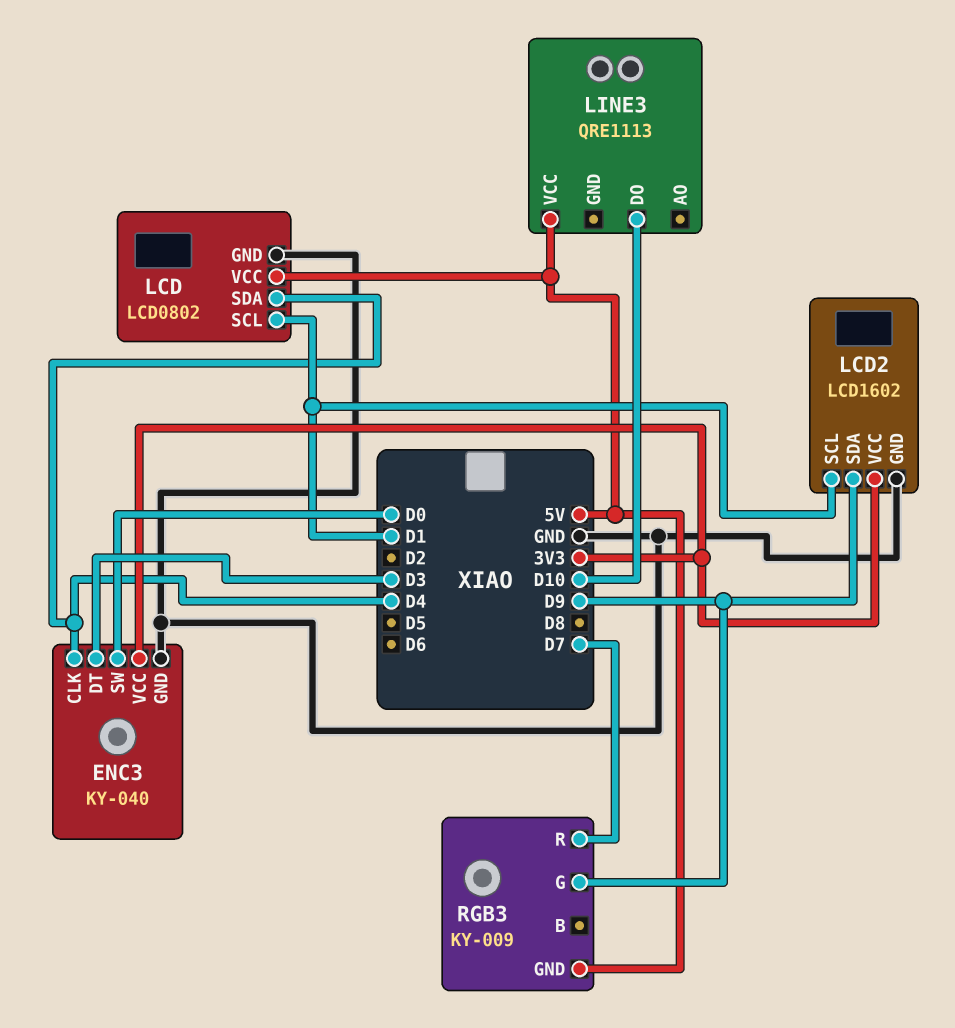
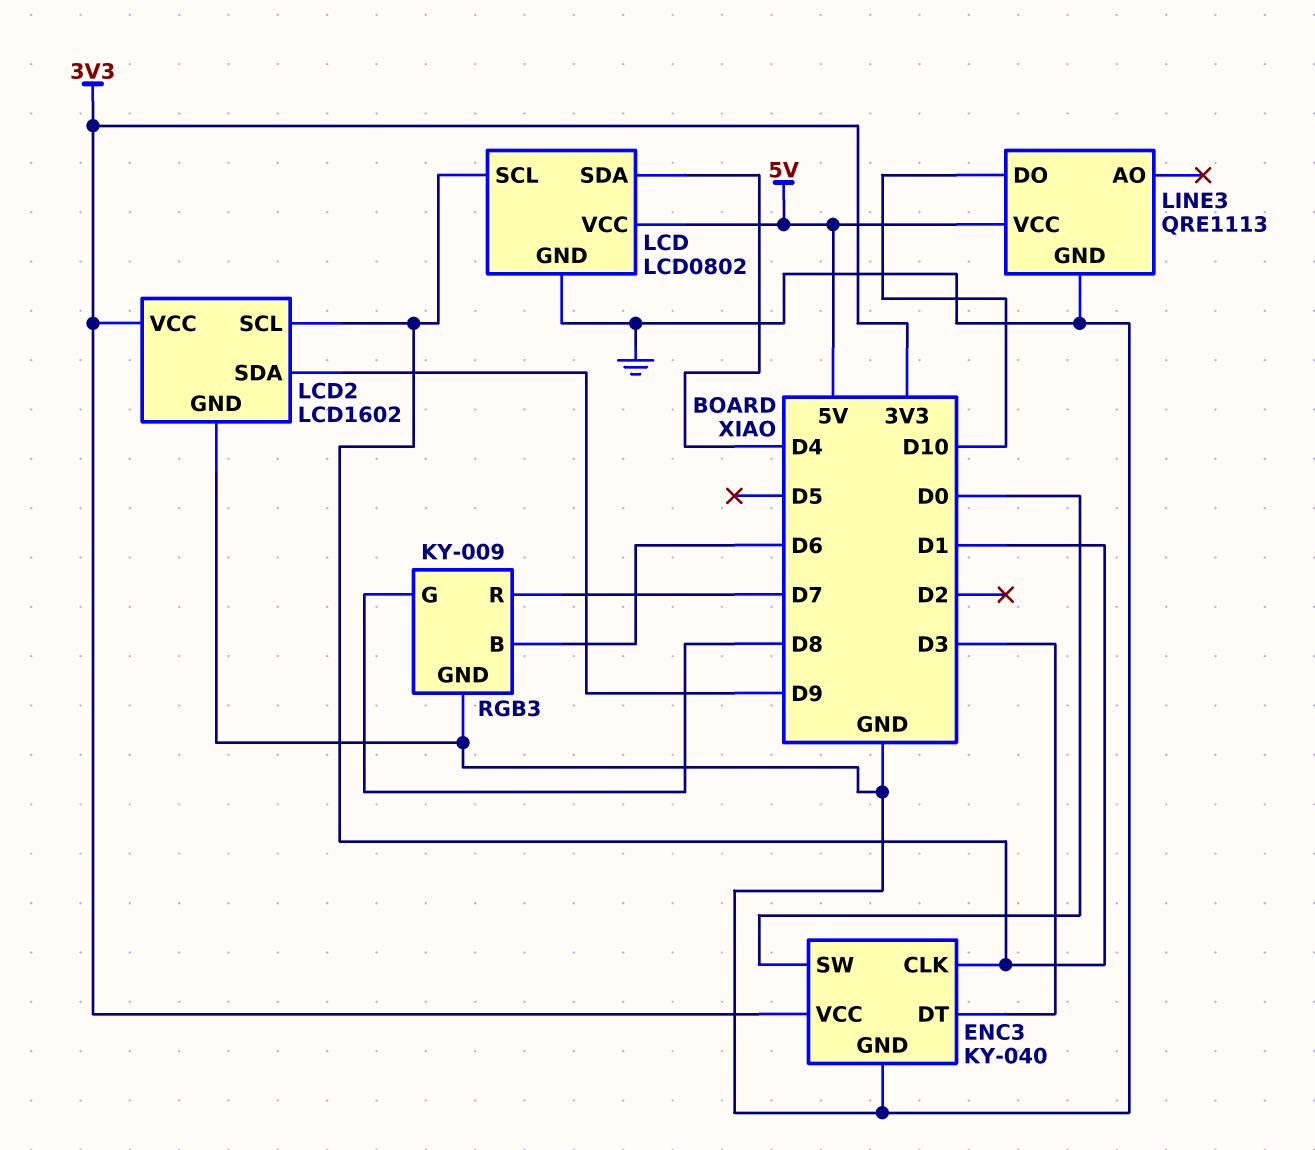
ENC3 pin CLK: D4 -> D1
LINE3 pin GND: none -> GND
RGB3 pin B: none -> D6
RGB3 pin G: D9 -> D8
RGB3 pin GND: 5V -> GND

